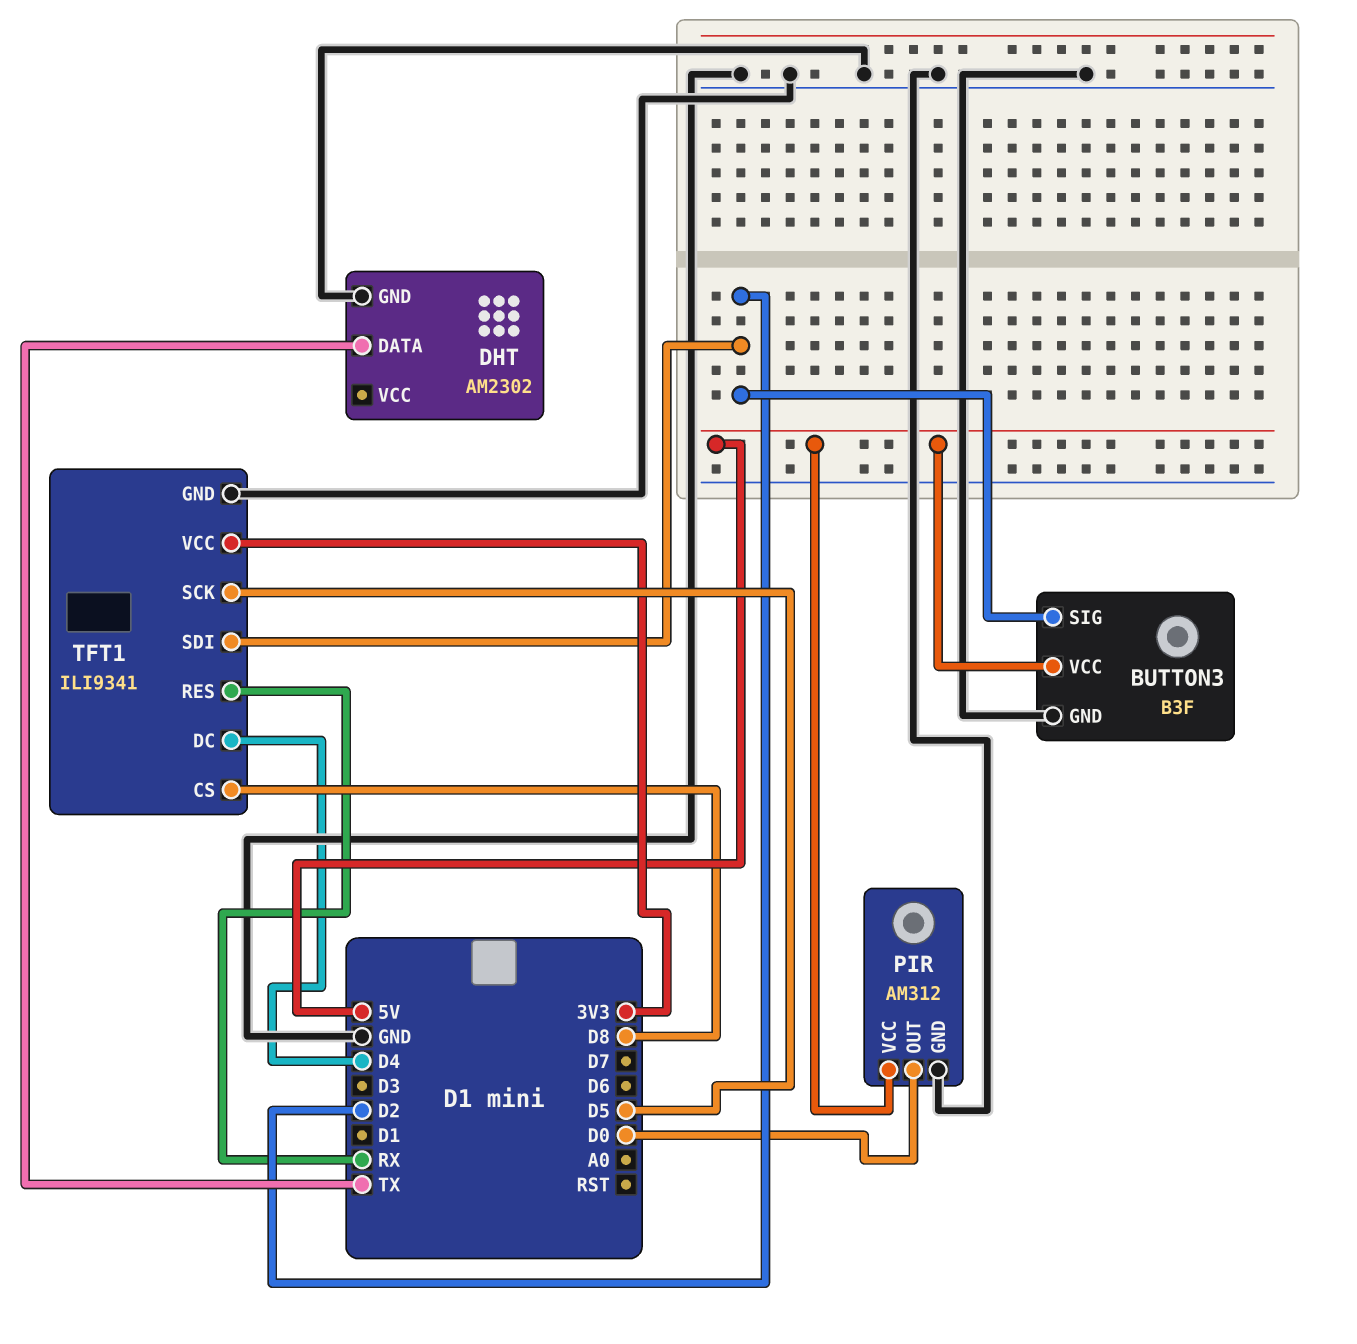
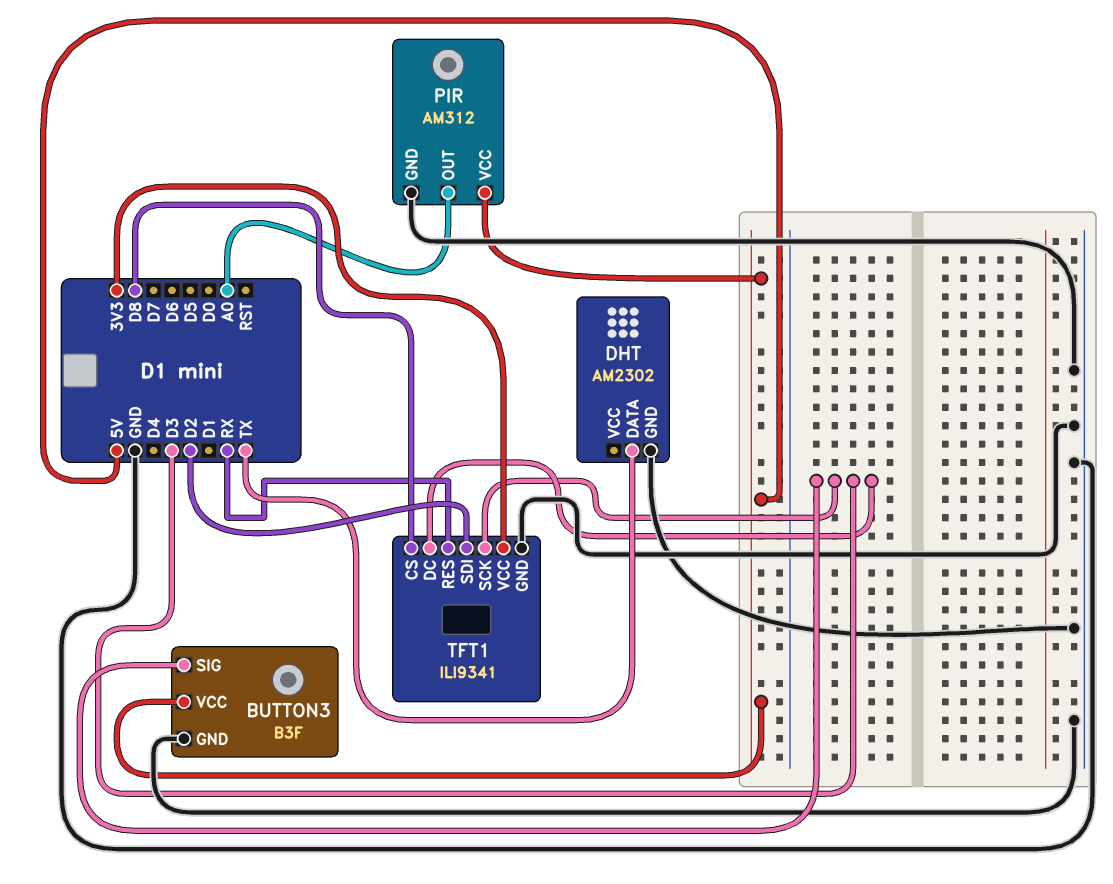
BUTTON3 pin SIG: D2 -> D3
PIR pin OUT: D0 -> A0
TFT1 pin DC: D4 -> D3
TFT1 pin SCK: D5 -> D3

